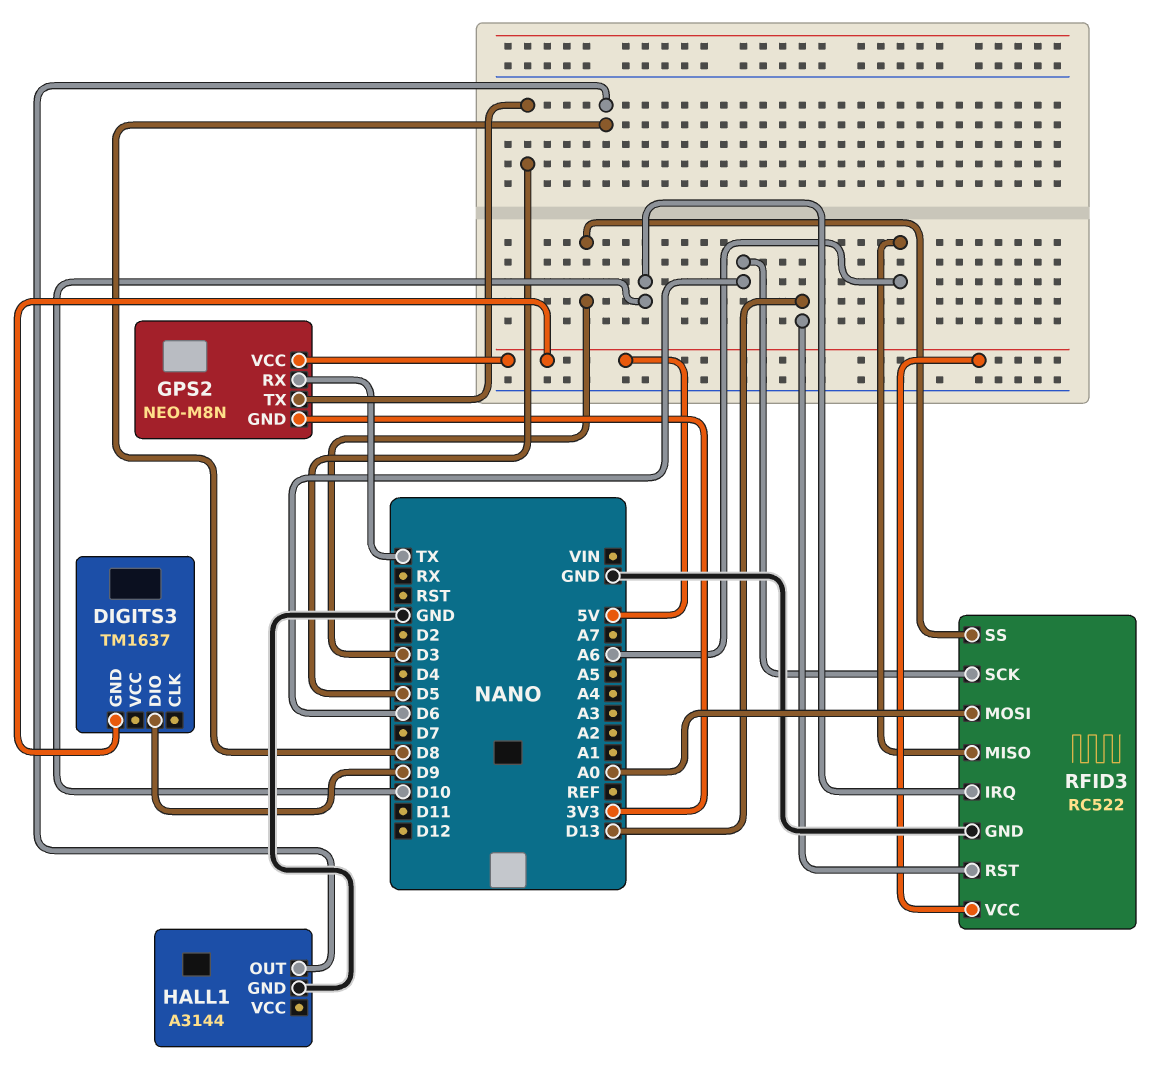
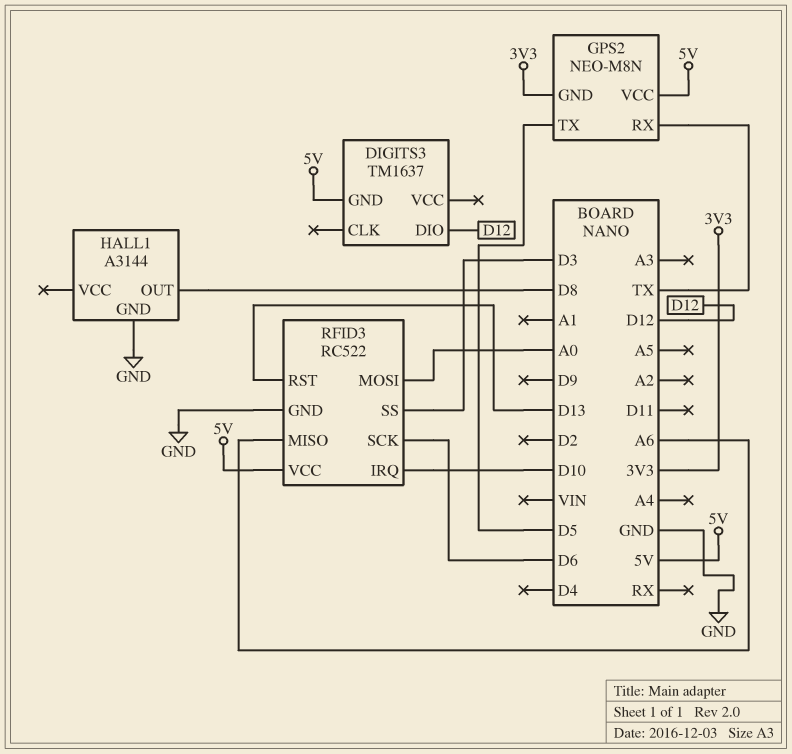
DIGITS3 pin DIO: D9 -> D12

